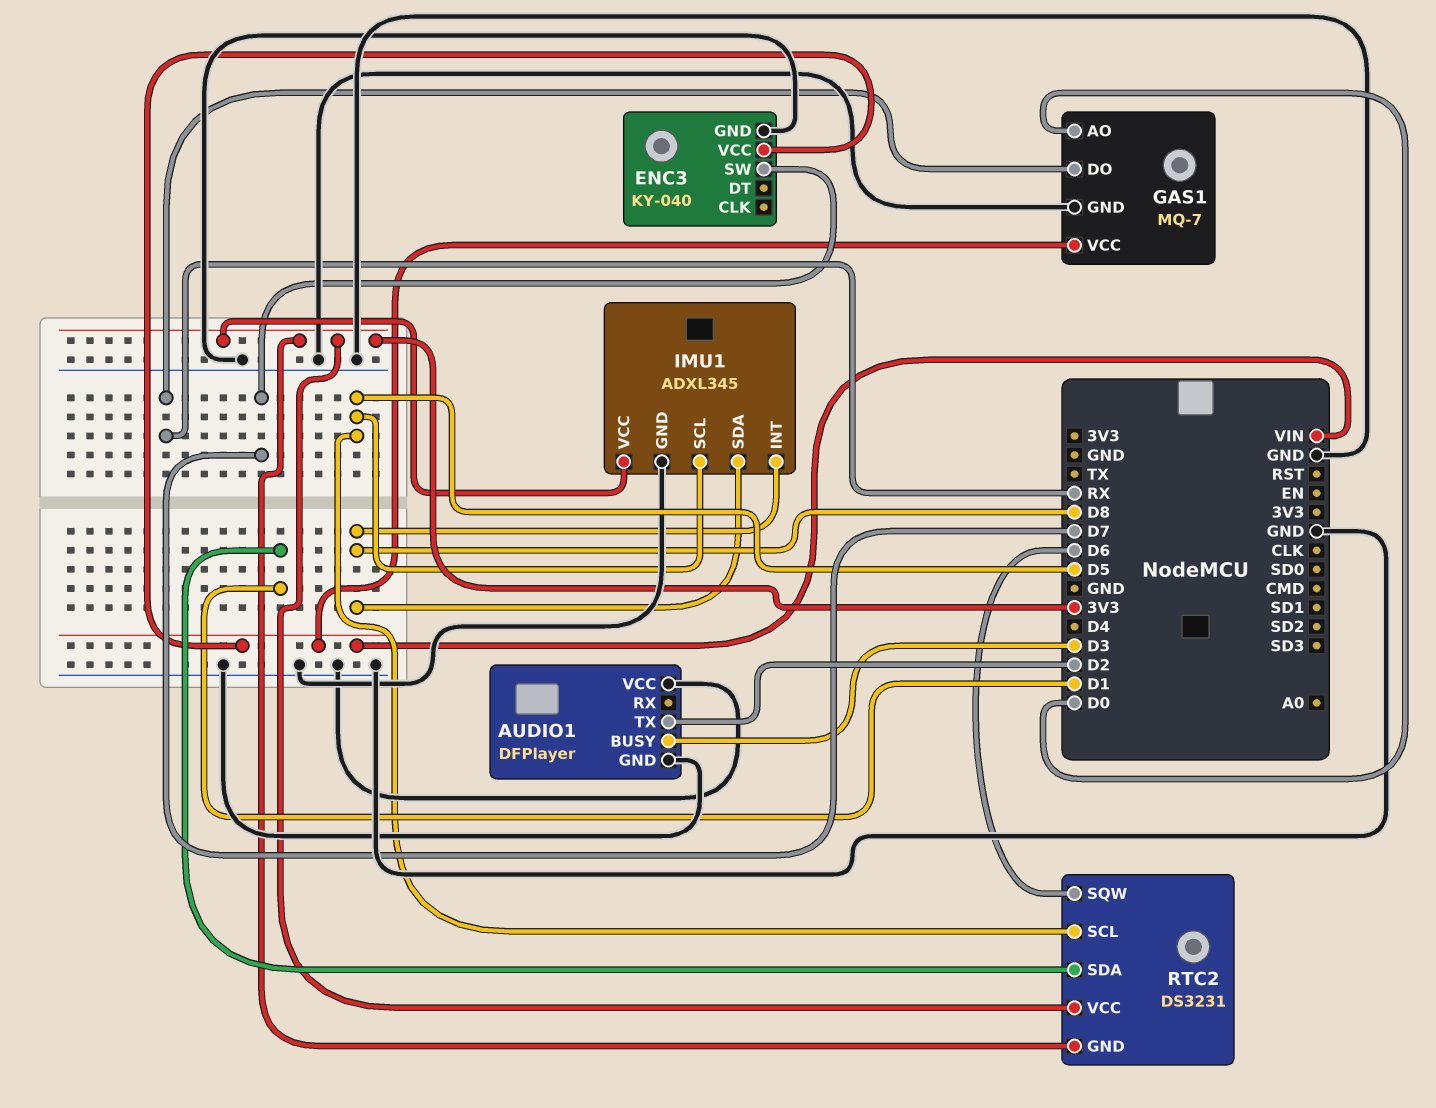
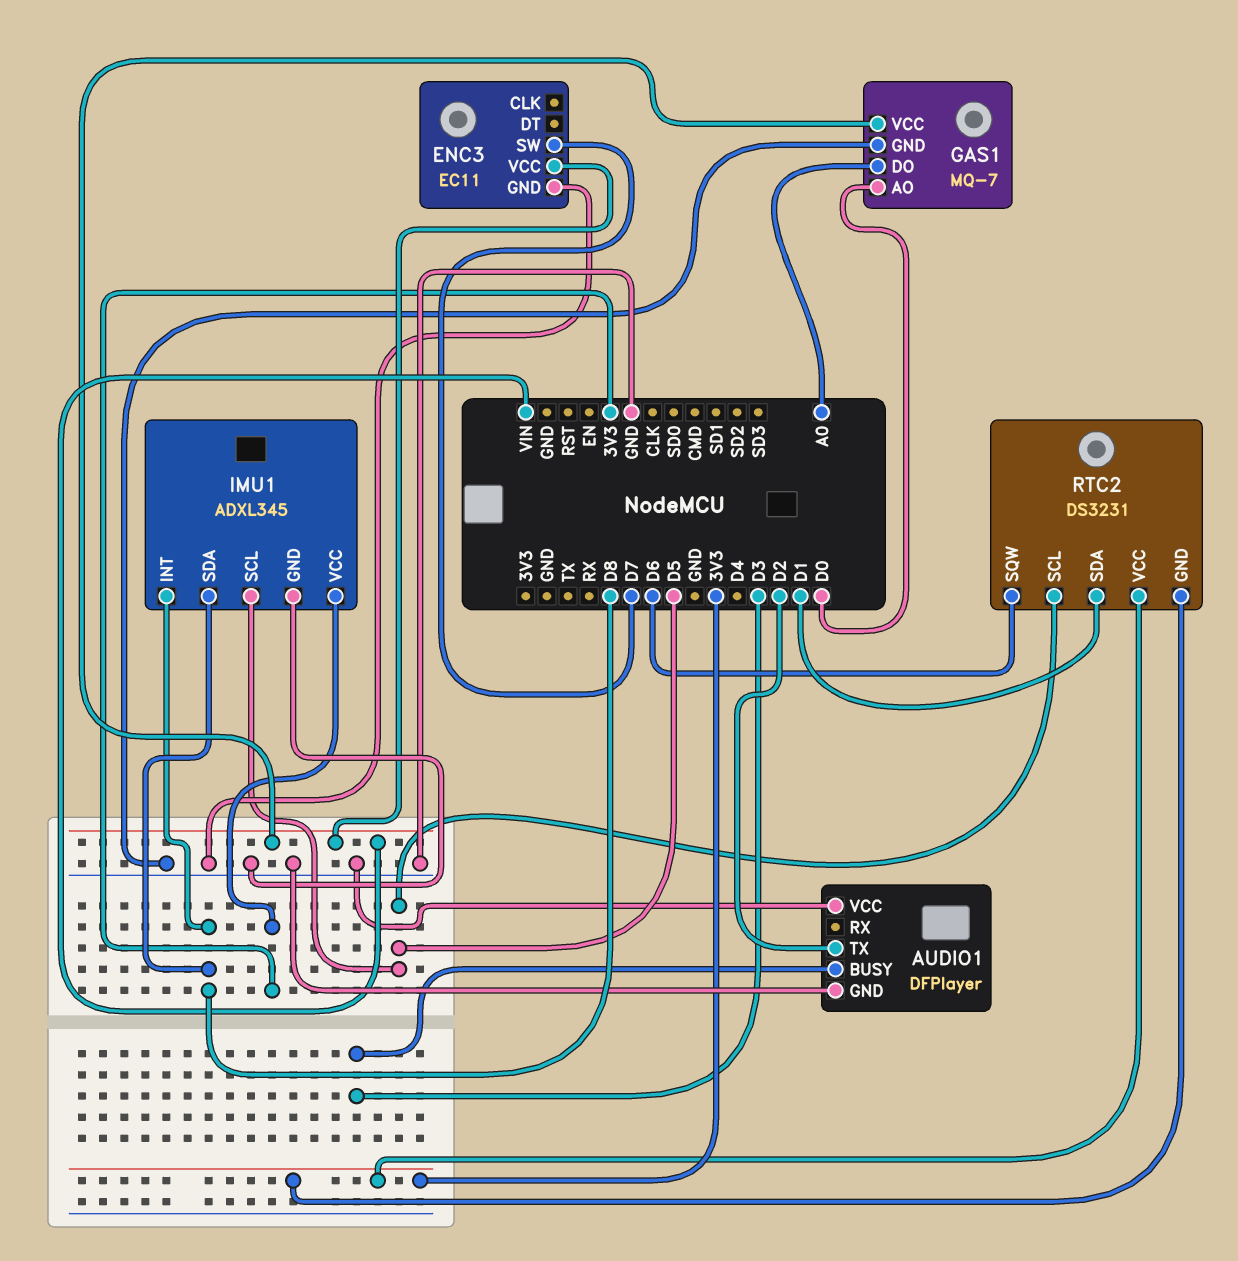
ENC3: KY-040 -> EC11
GAS1 pin DO: RX -> A0

